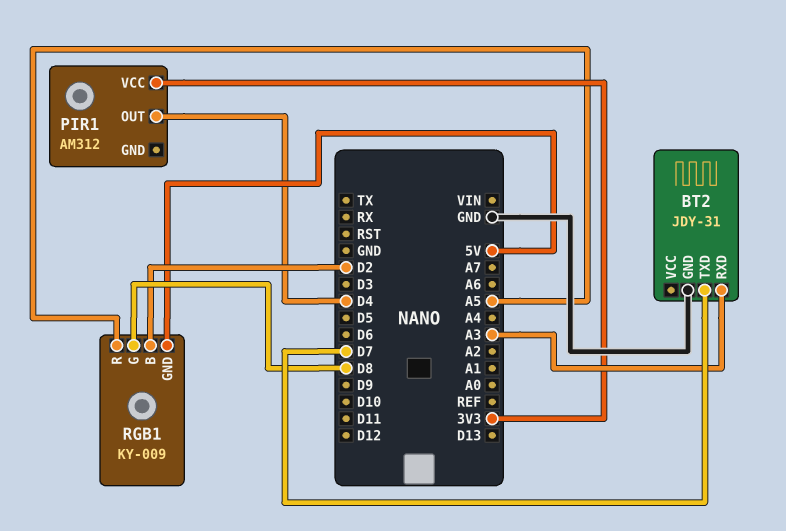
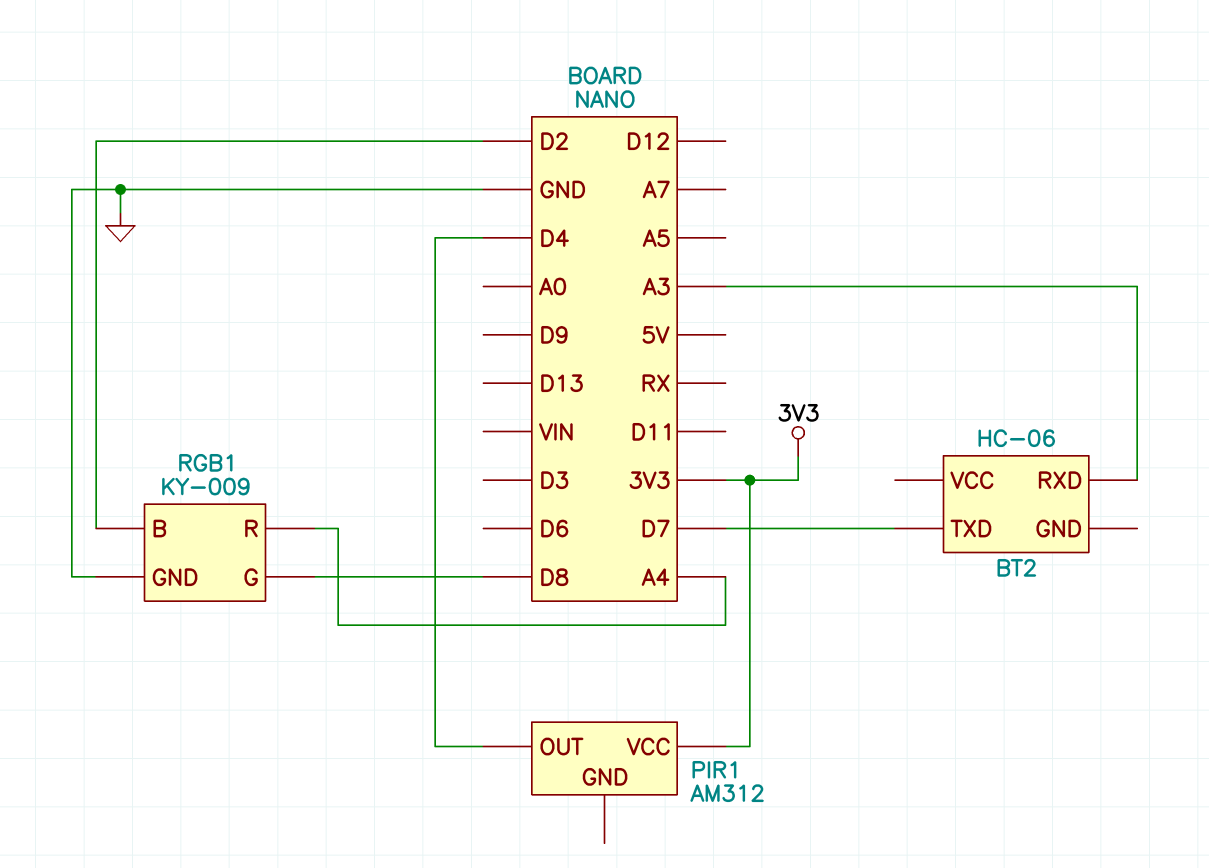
BT2: JDY-31 -> HC-06
BT2 pin GND: GND -> none
RGB1 pin GND: 5V -> GND
RGB1 pin R: A5 -> A4

